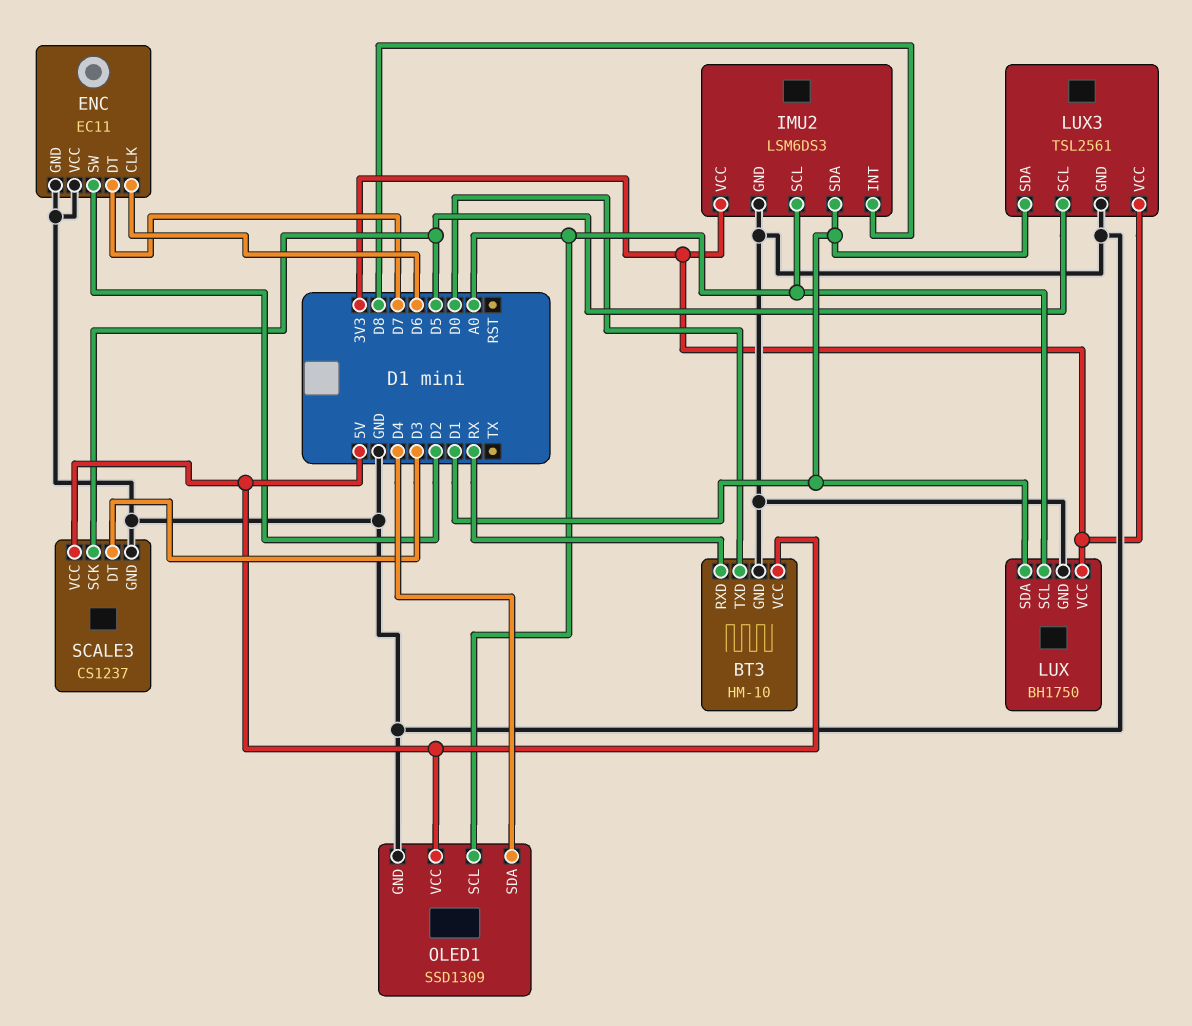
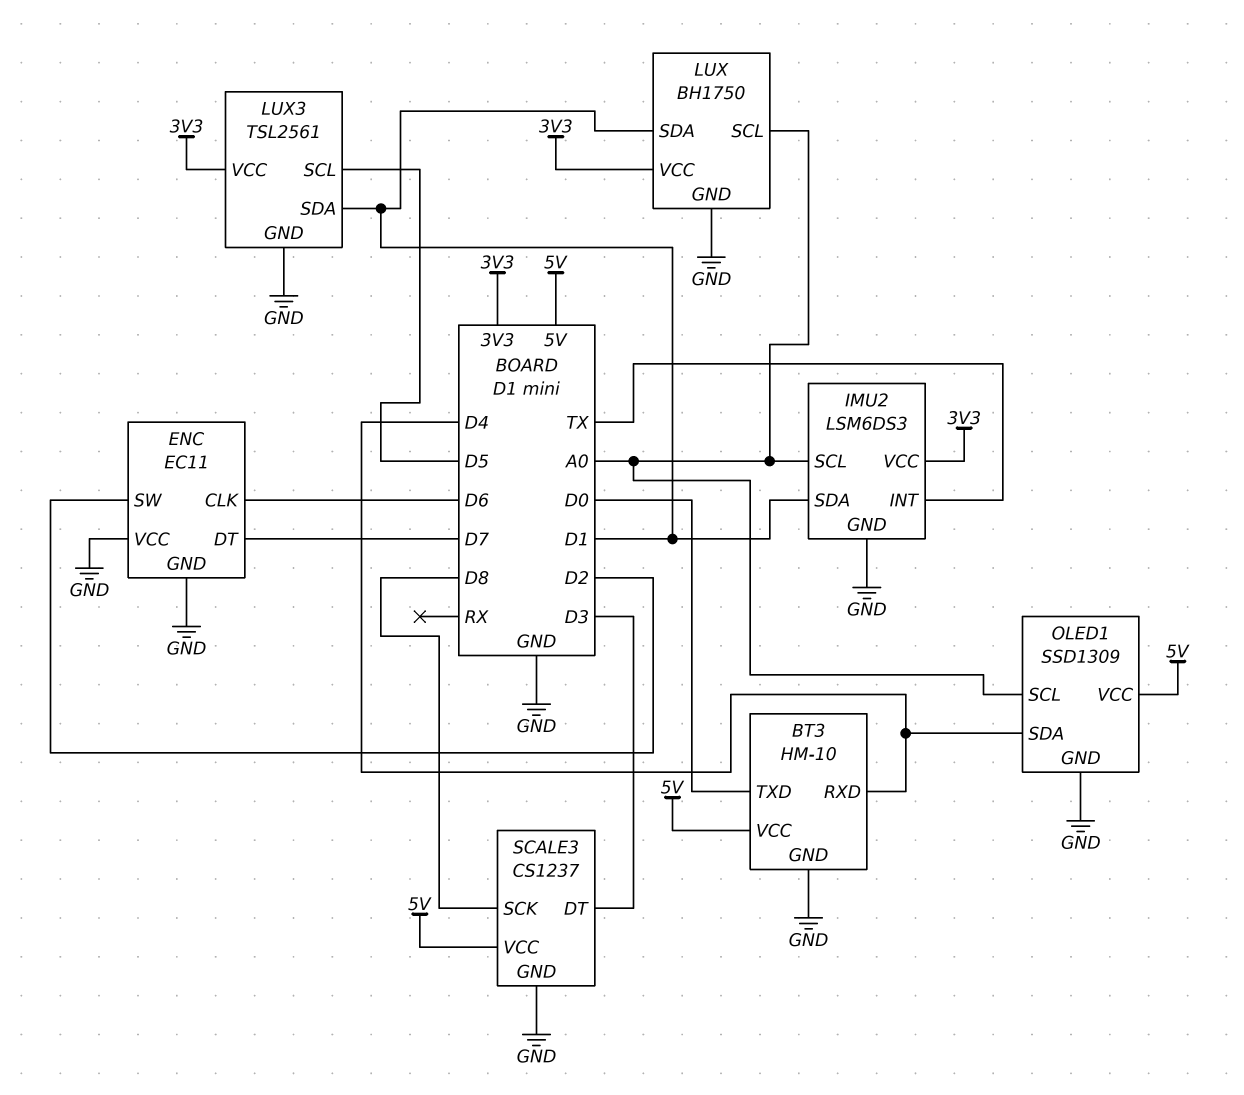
BT3 pin RXD: RX -> D4
IMU2 pin INT: D8 -> TX
SCALE3 pin SCK: D5 -> D8

